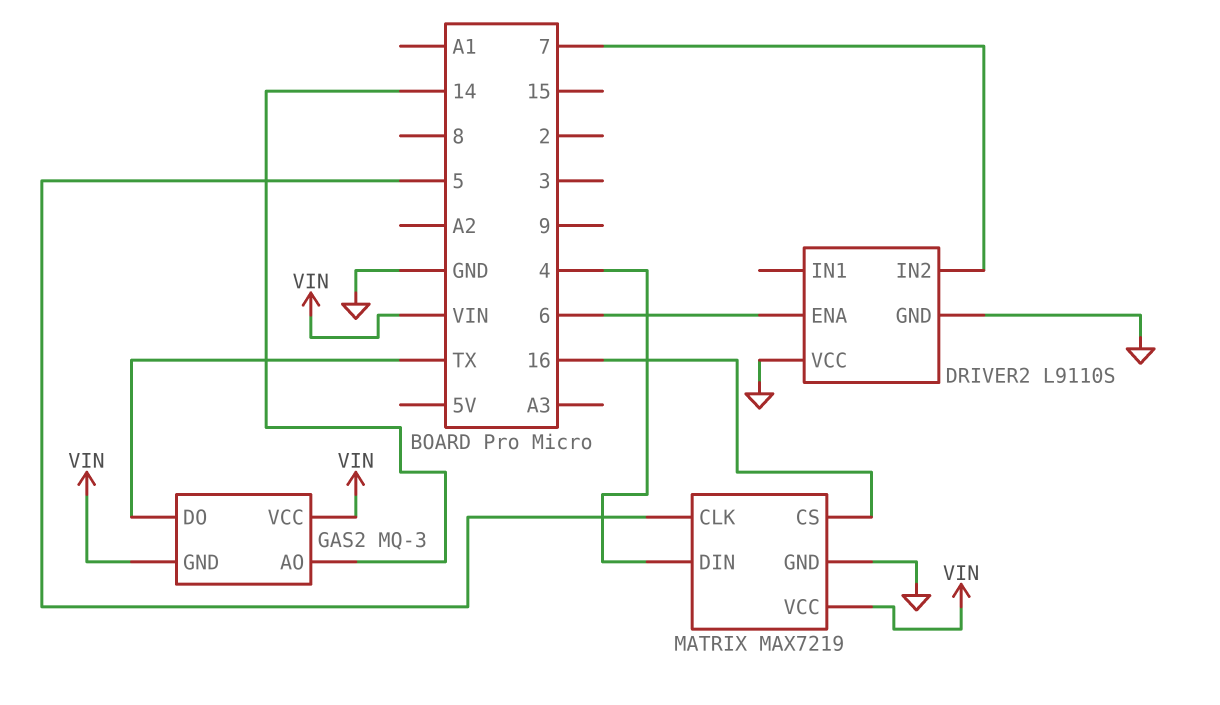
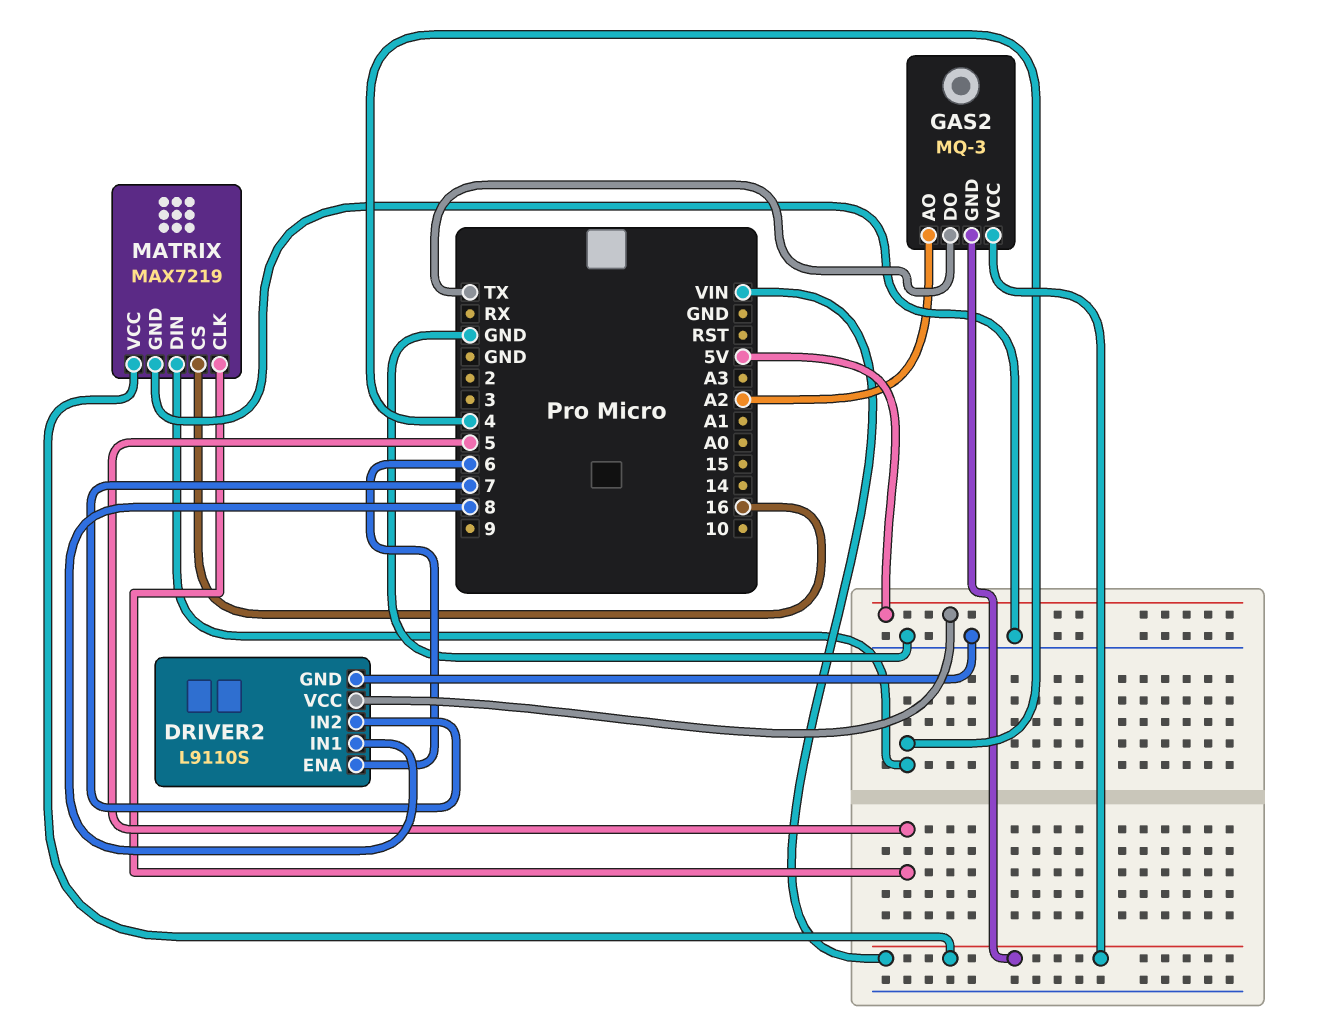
DRIVER2 pin IN1: none -> 8
DRIVER2 pin VCC: GND -> 5V
GAS2 pin AO: 14 -> A2

